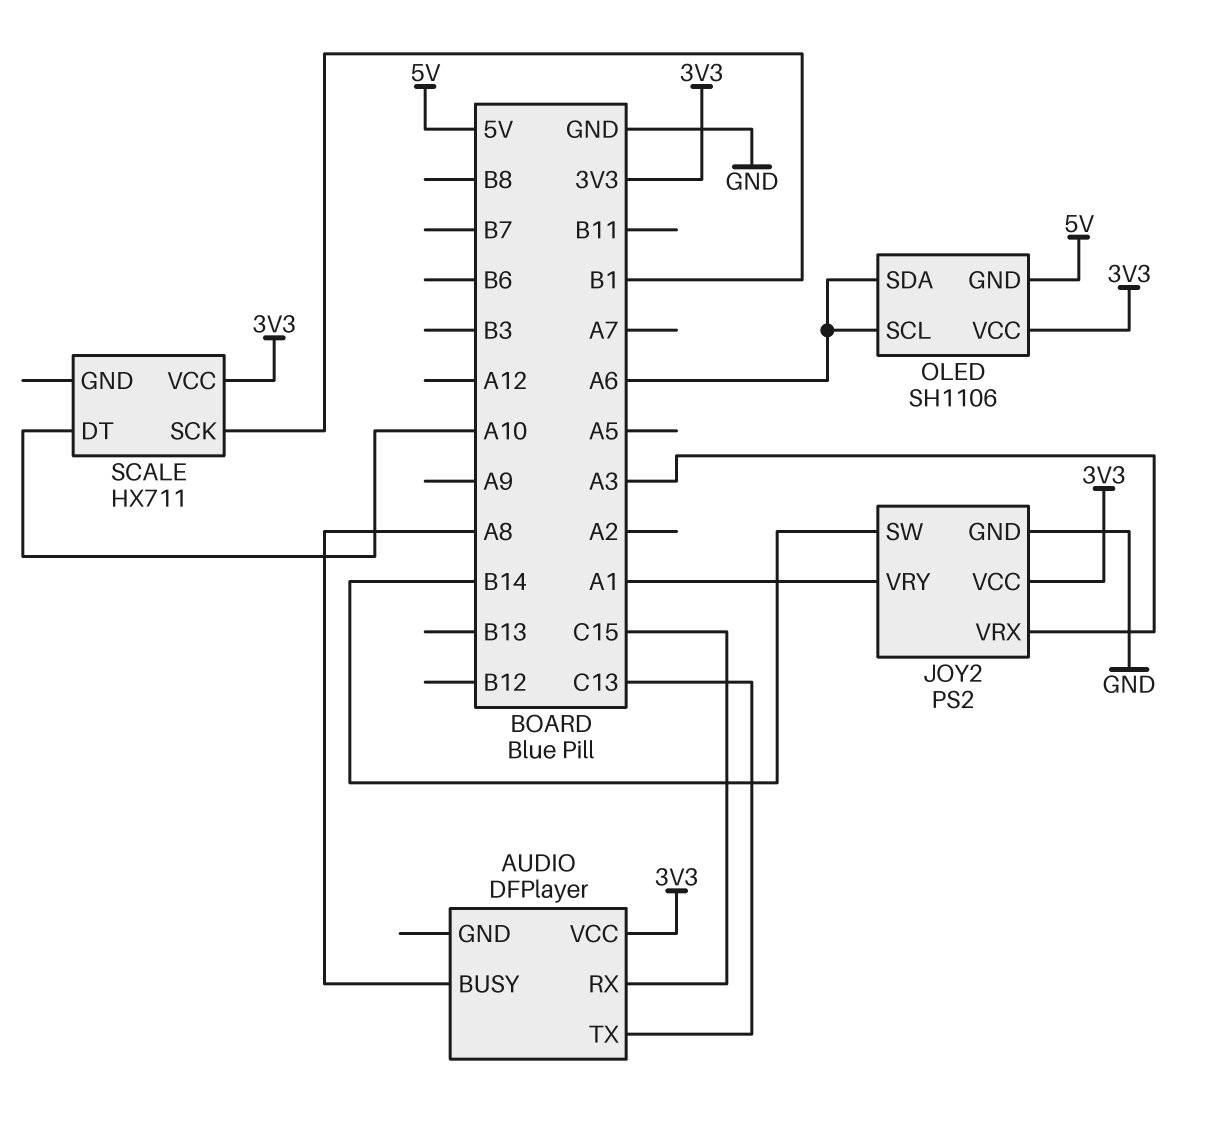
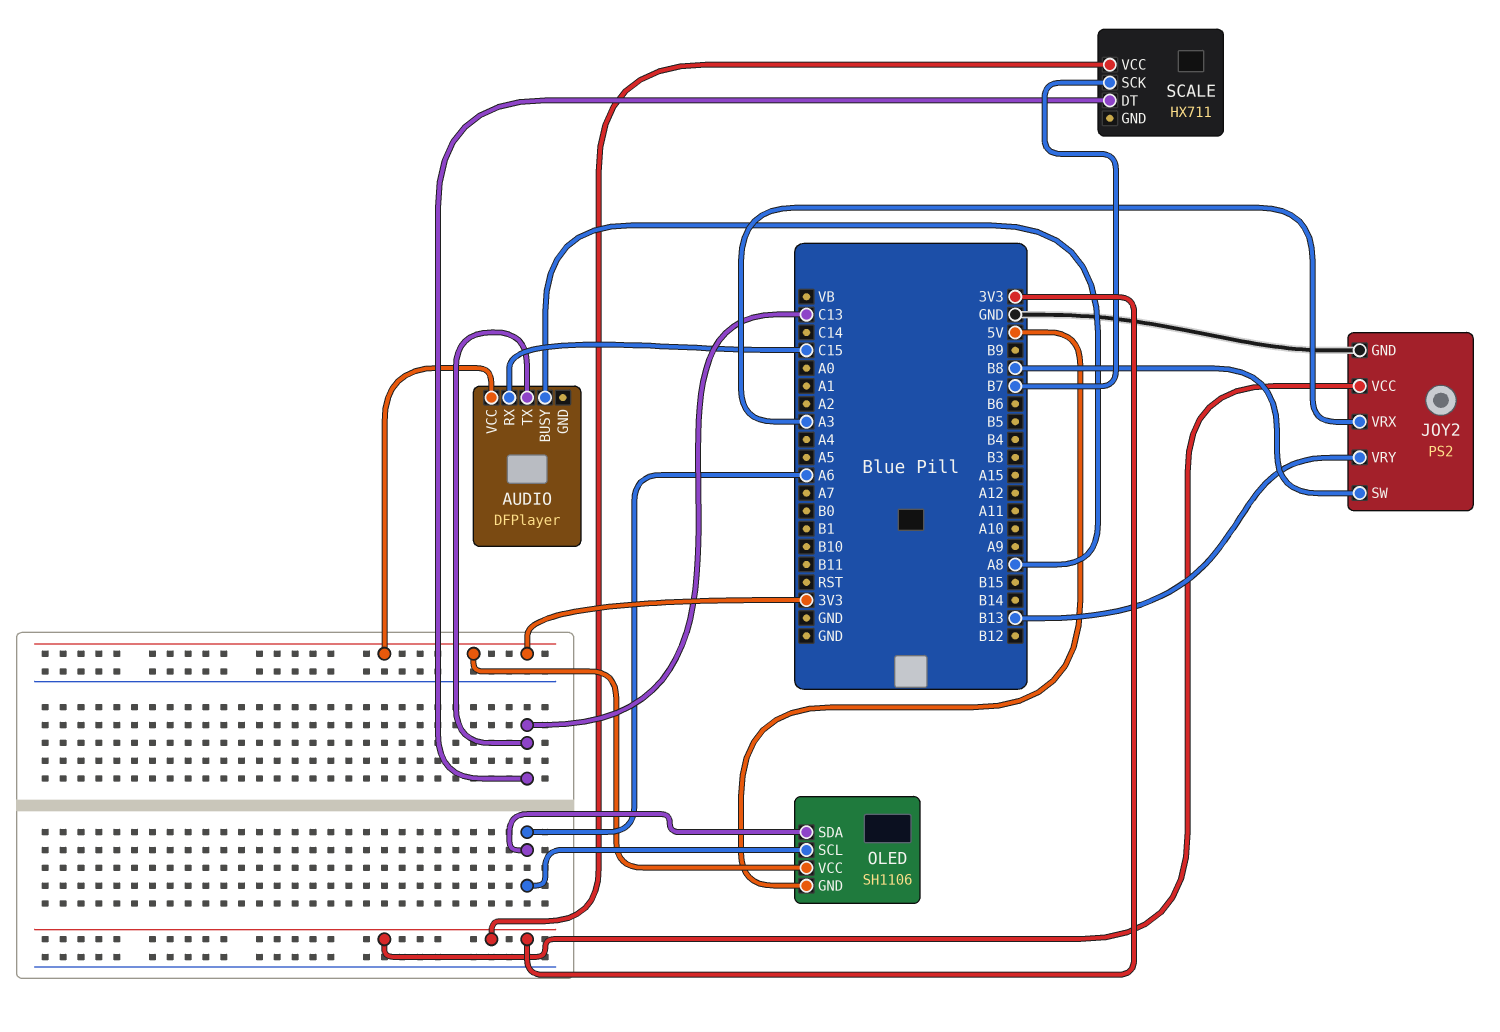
JOY2 pin SW: B14 -> B8
JOY2 pin VRY: A1 -> B13
SCALE pin DT: A10 -> C13
SCALE pin SCK: B1 -> B7

